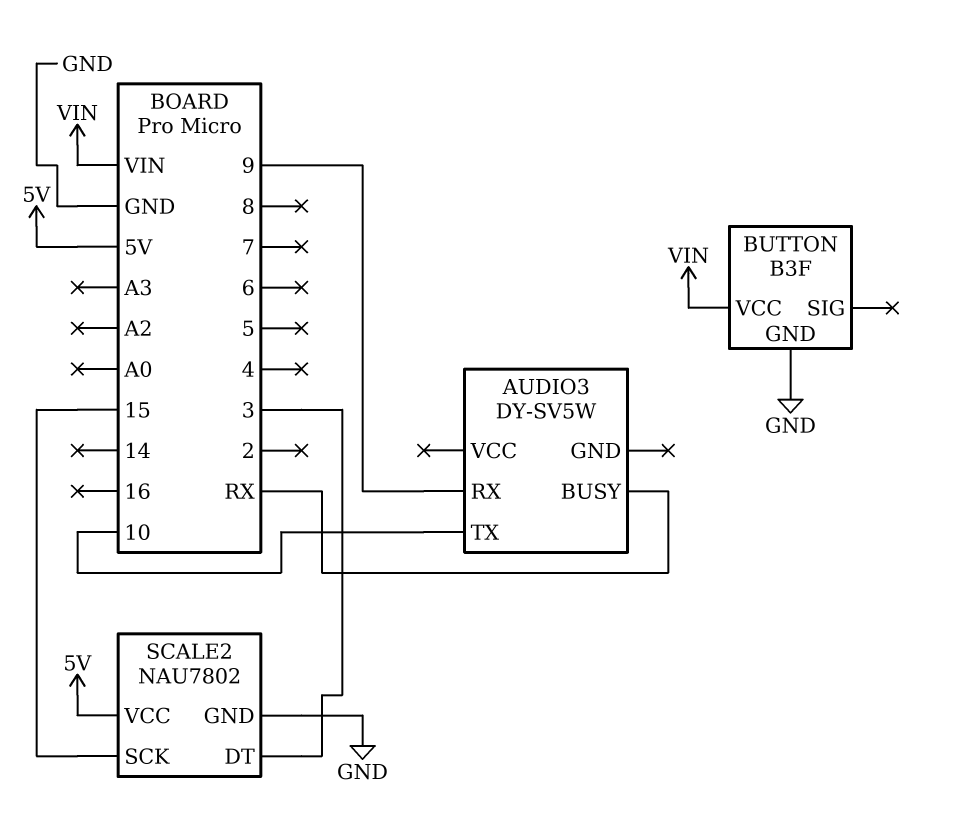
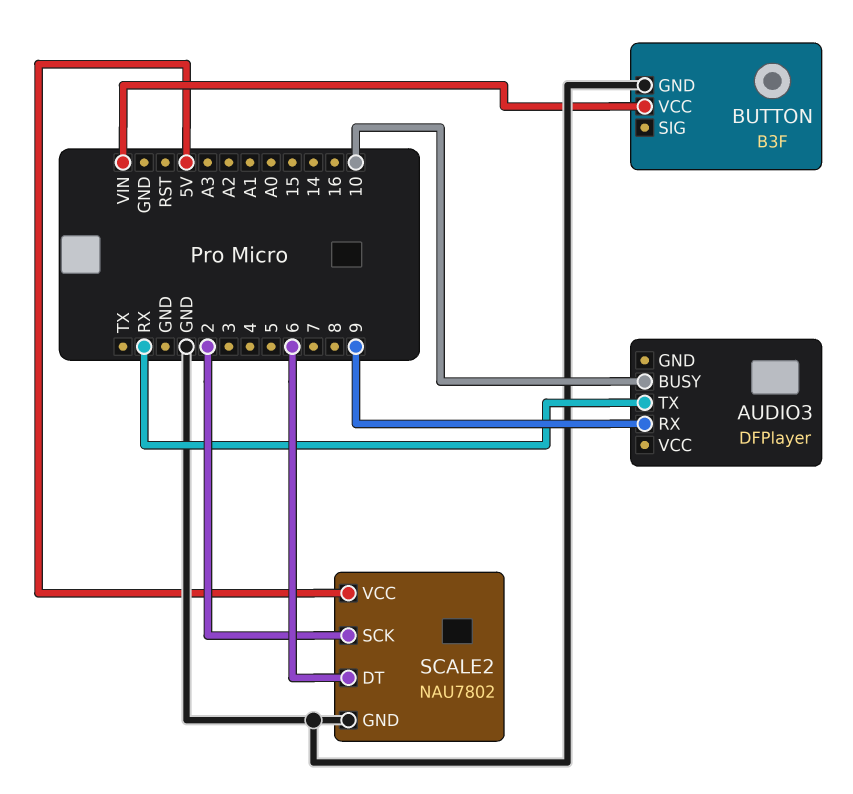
AUDIO3: DY-SV5W -> DFPlayer
AUDIO3 pin BUSY: RX -> 10
AUDIO3 pin TX: 10 -> RX
SCALE2 pin DT: 3 -> 6
SCALE2 pin SCK: 15 -> 2

